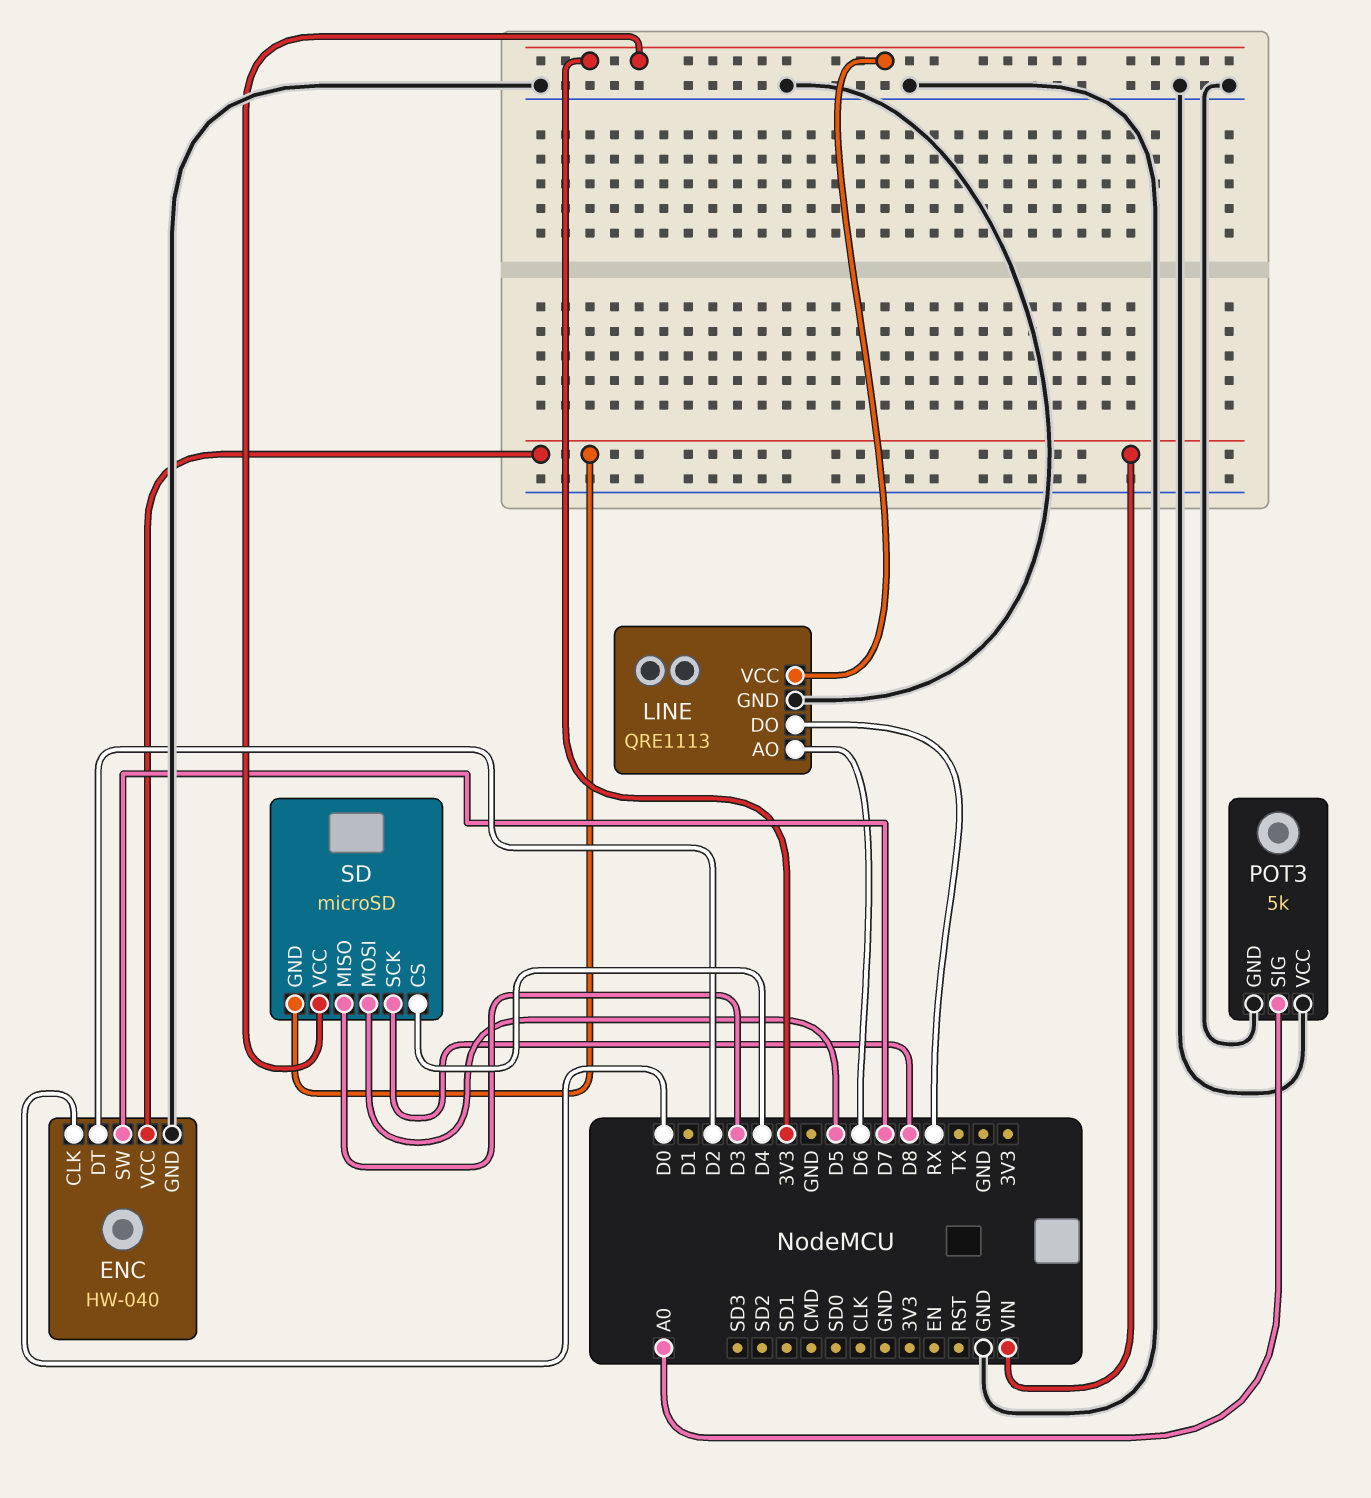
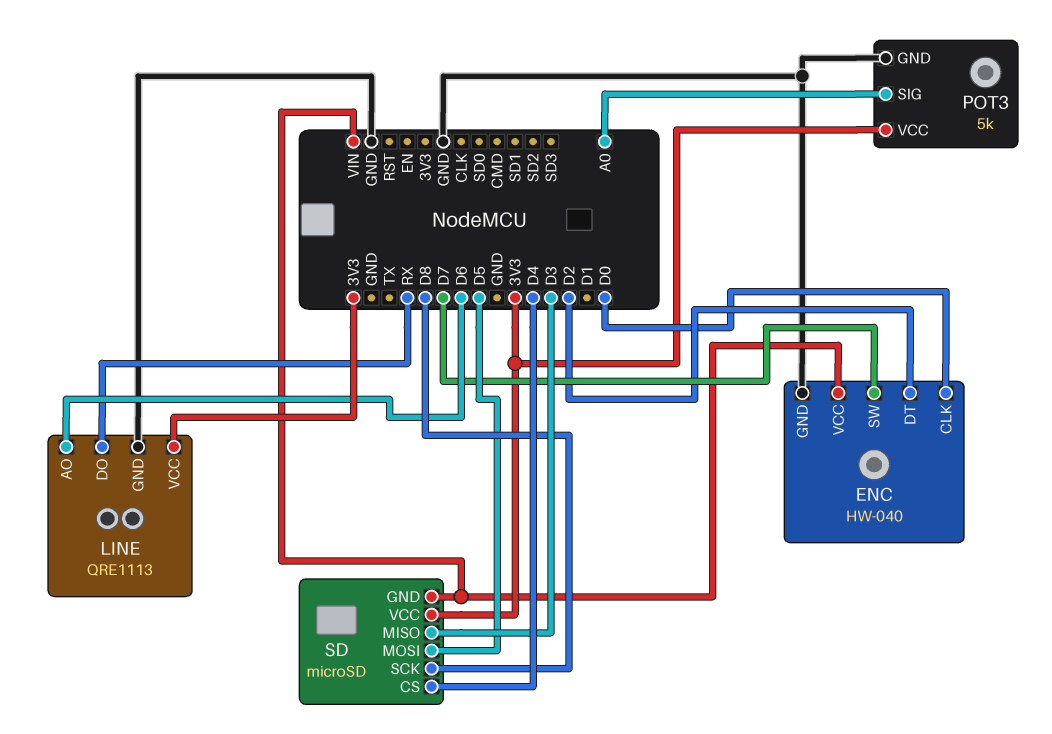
POT3 pin VCC: GND -> 3V3

